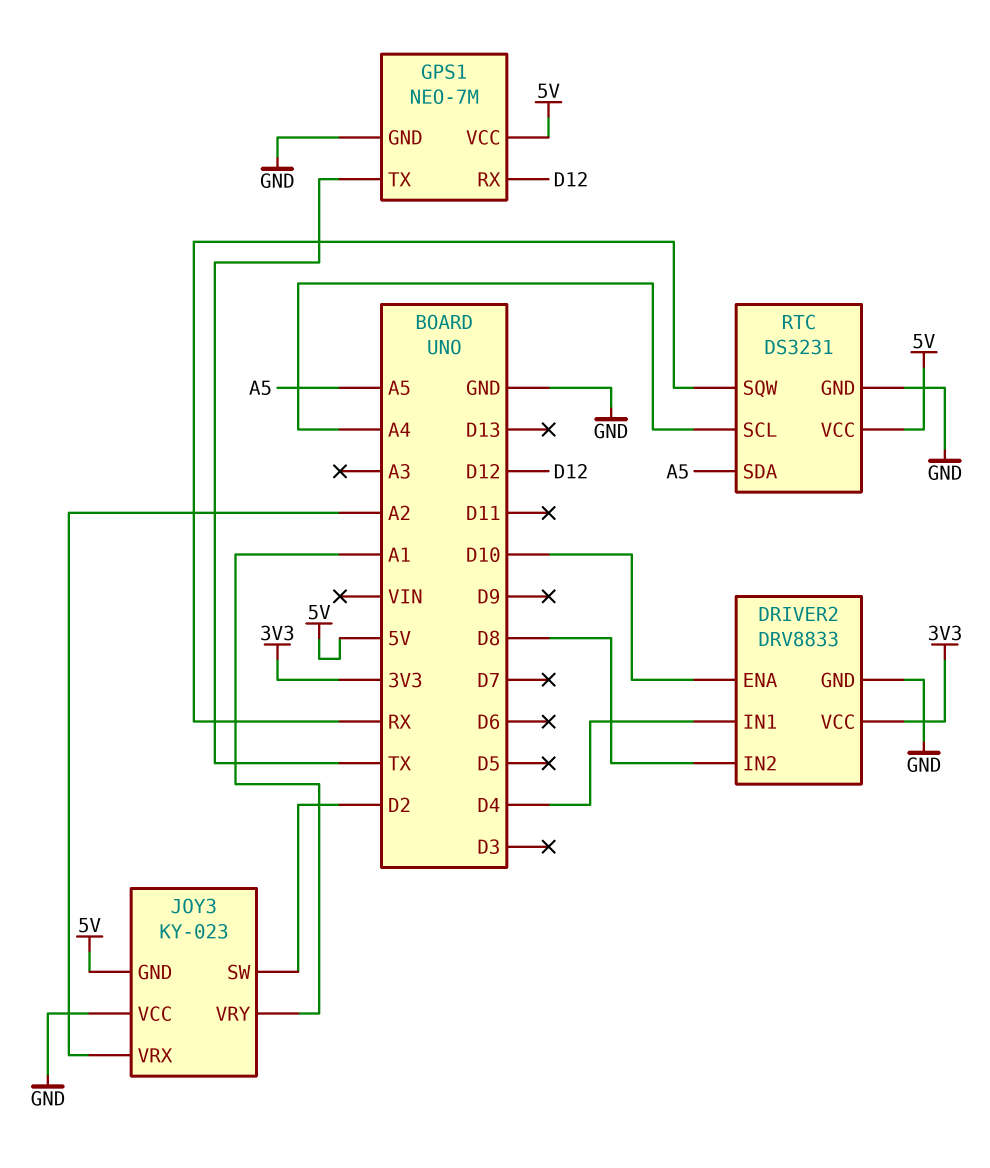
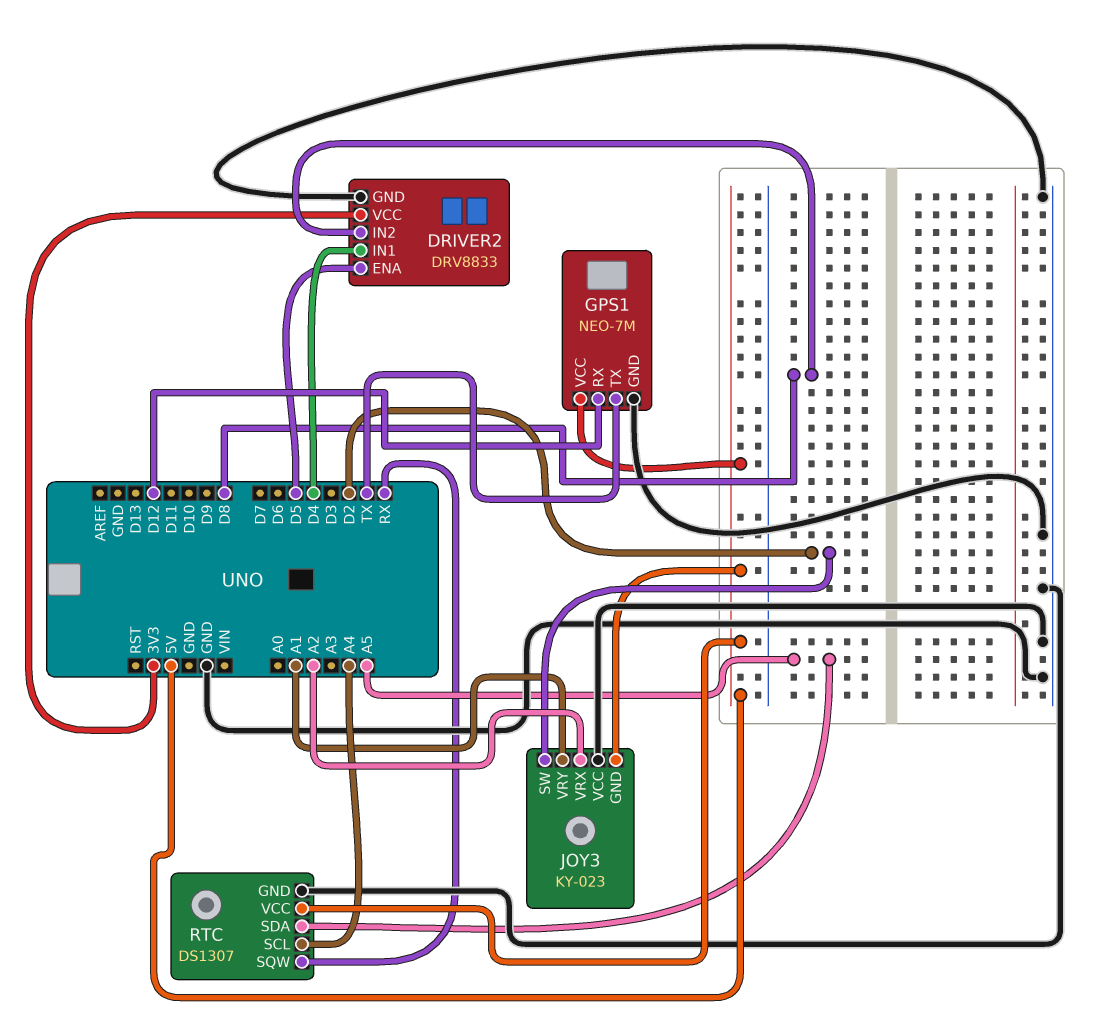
DRIVER2 pin ENA: D10 -> D5
RTC: DS3231 -> DS1307

